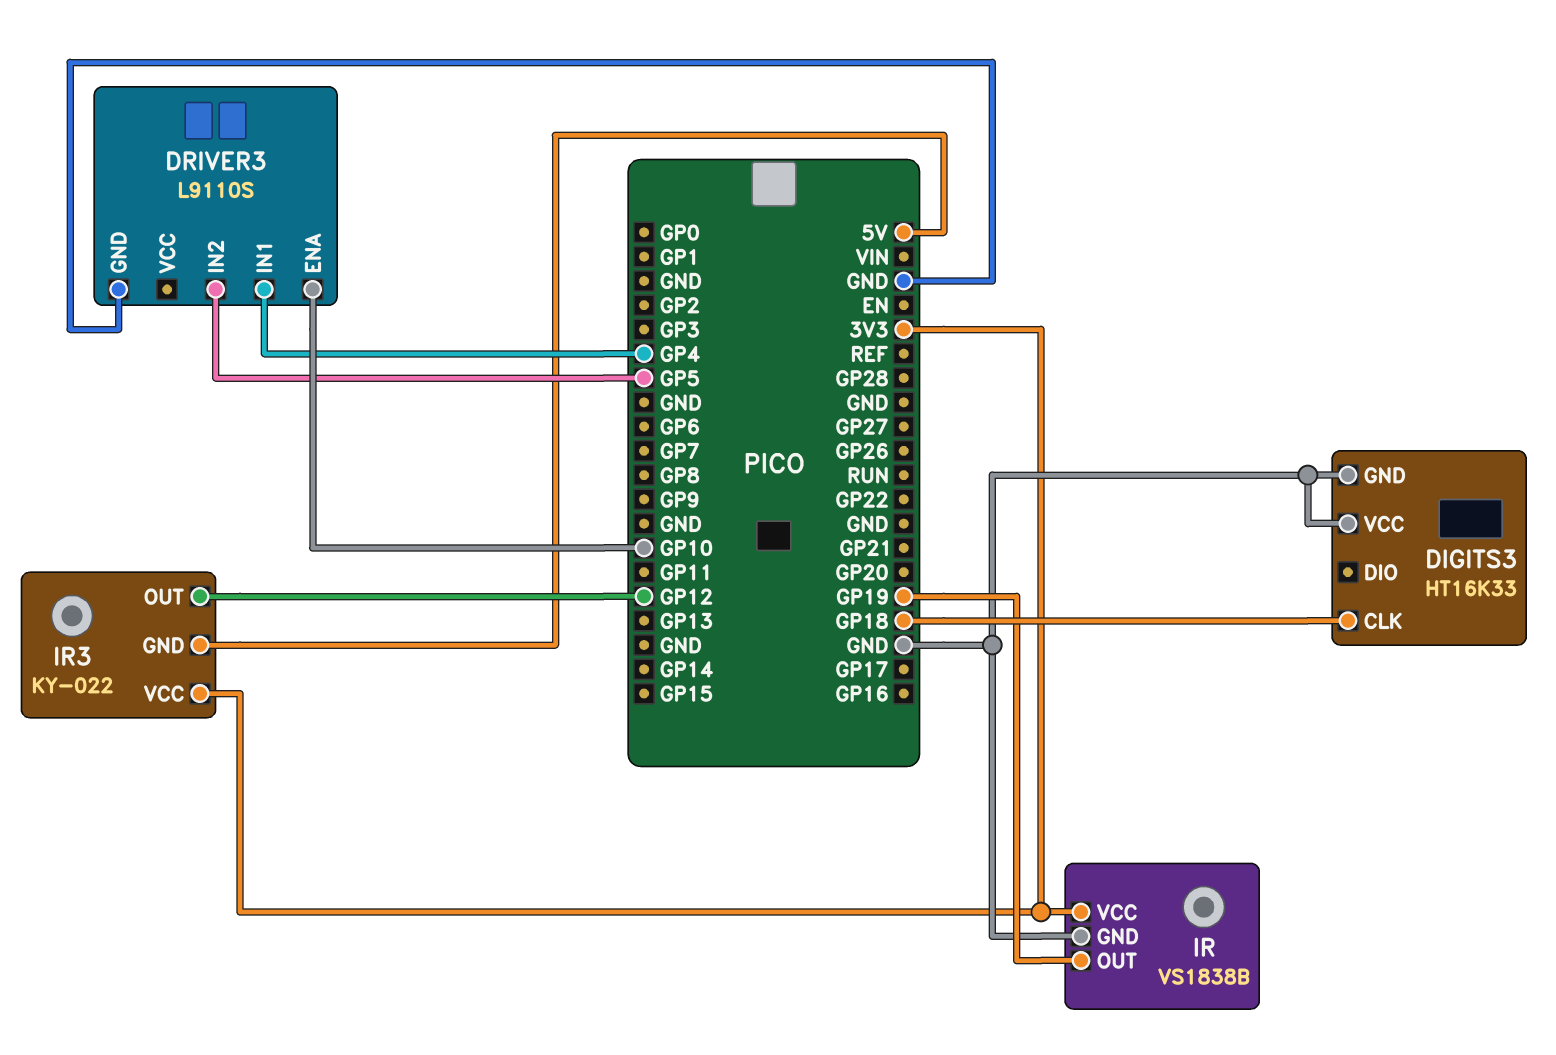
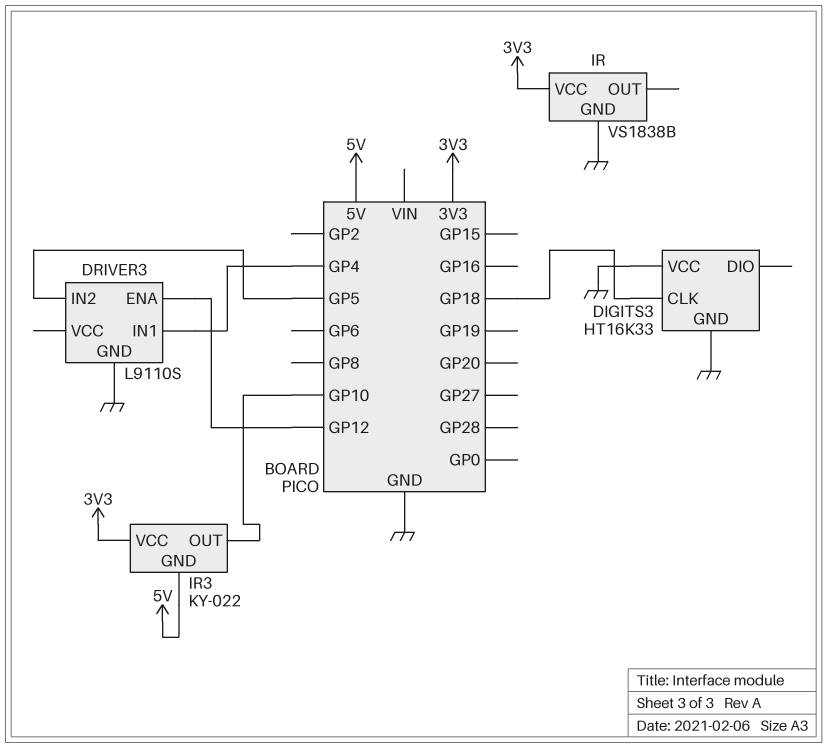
DRIVER3 pin ENA: GP10 -> GP12
IR pin OUT: GP19 -> none
IR3 pin OUT: GP12 -> GP10

